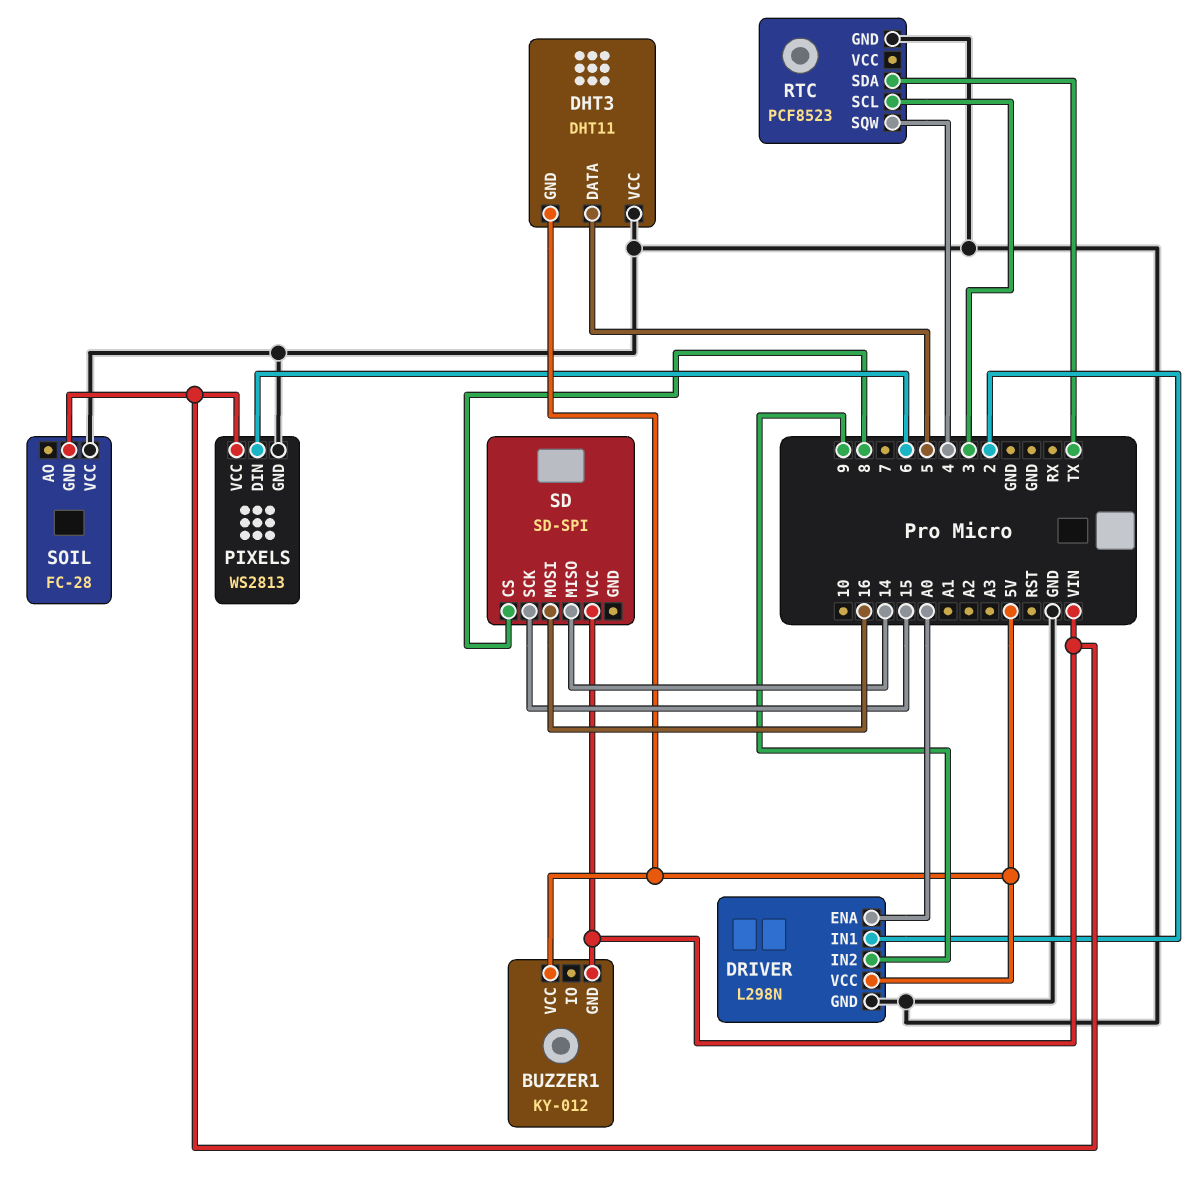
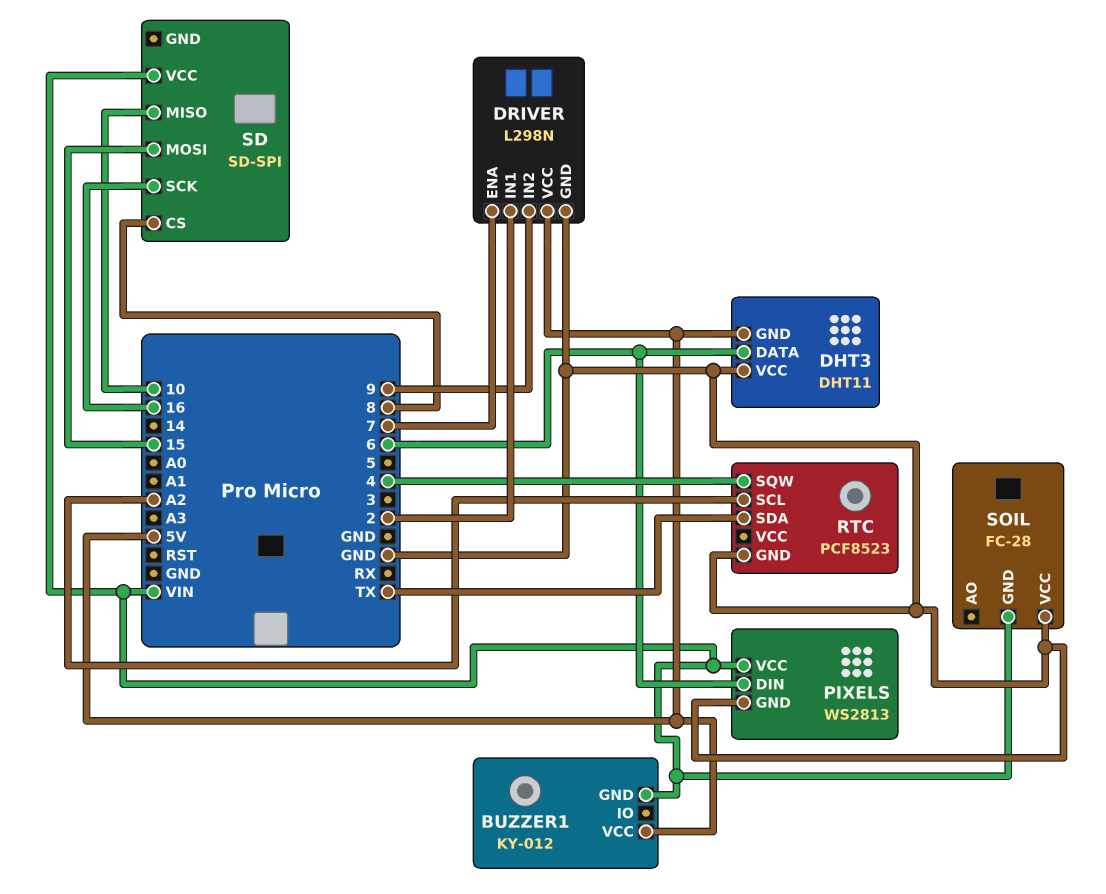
DHT3 pin DATA: 5 -> 6
DRIVER pin ENA: A0 -> 7
RTC pin SCL: 3 -> A2
SD pin MISO: 14 -> 10
SD pin MOSI: 16 -> 15
SD pin SCK: 15 -> 16

